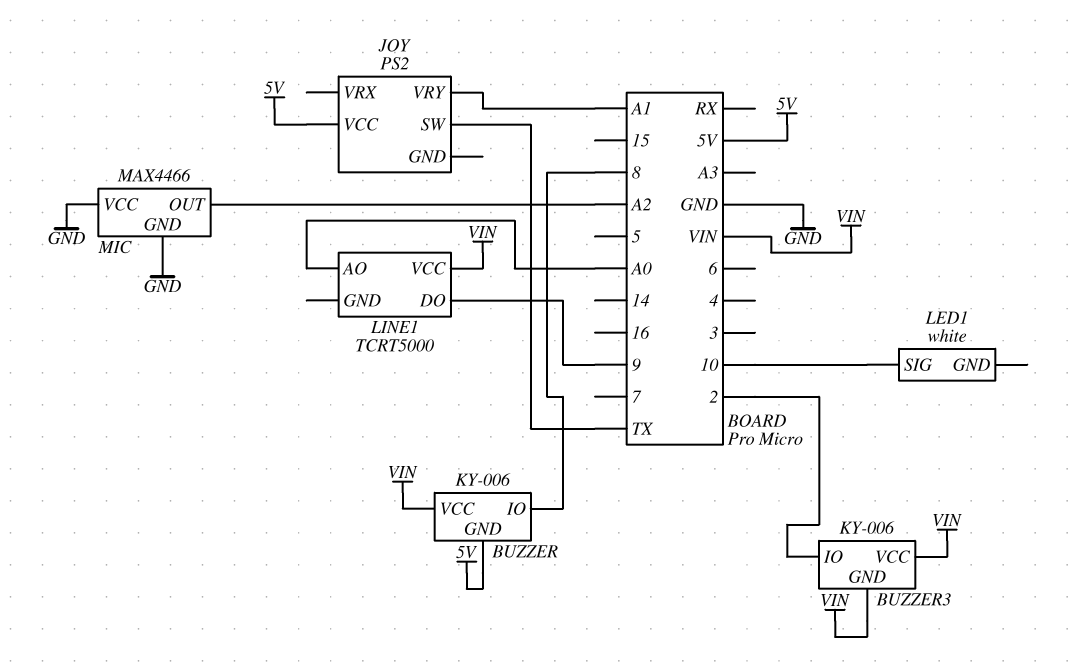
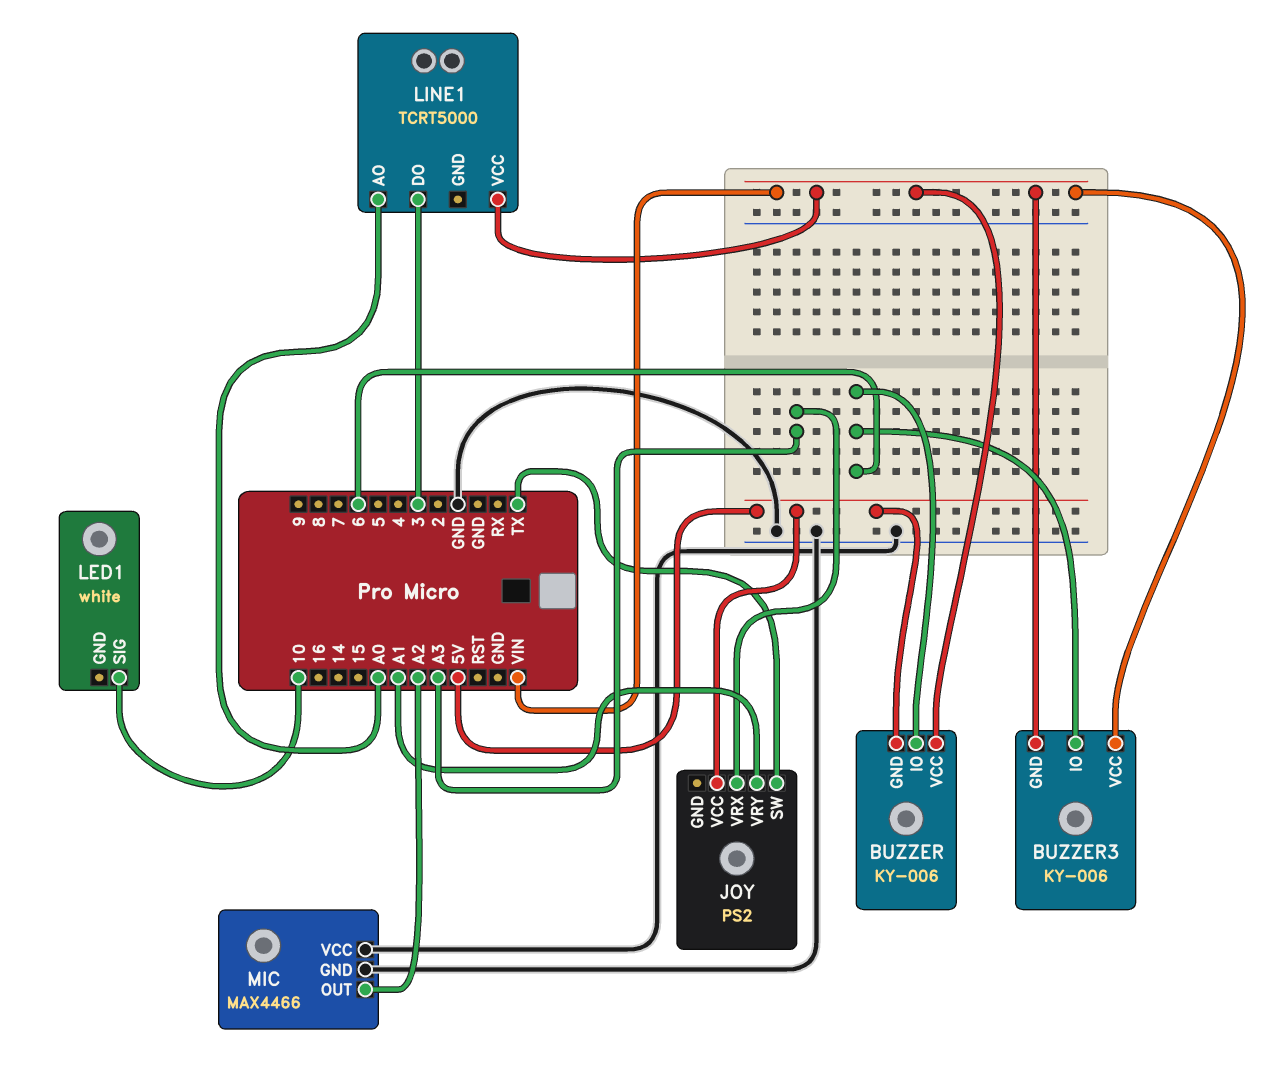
BUZZER pin IO: 8 -> 6
BUZZER3 pin IO: 2 -> 6
JOY pin VRX: none -> A3
LINE1 pin DO: 9 -> 3

